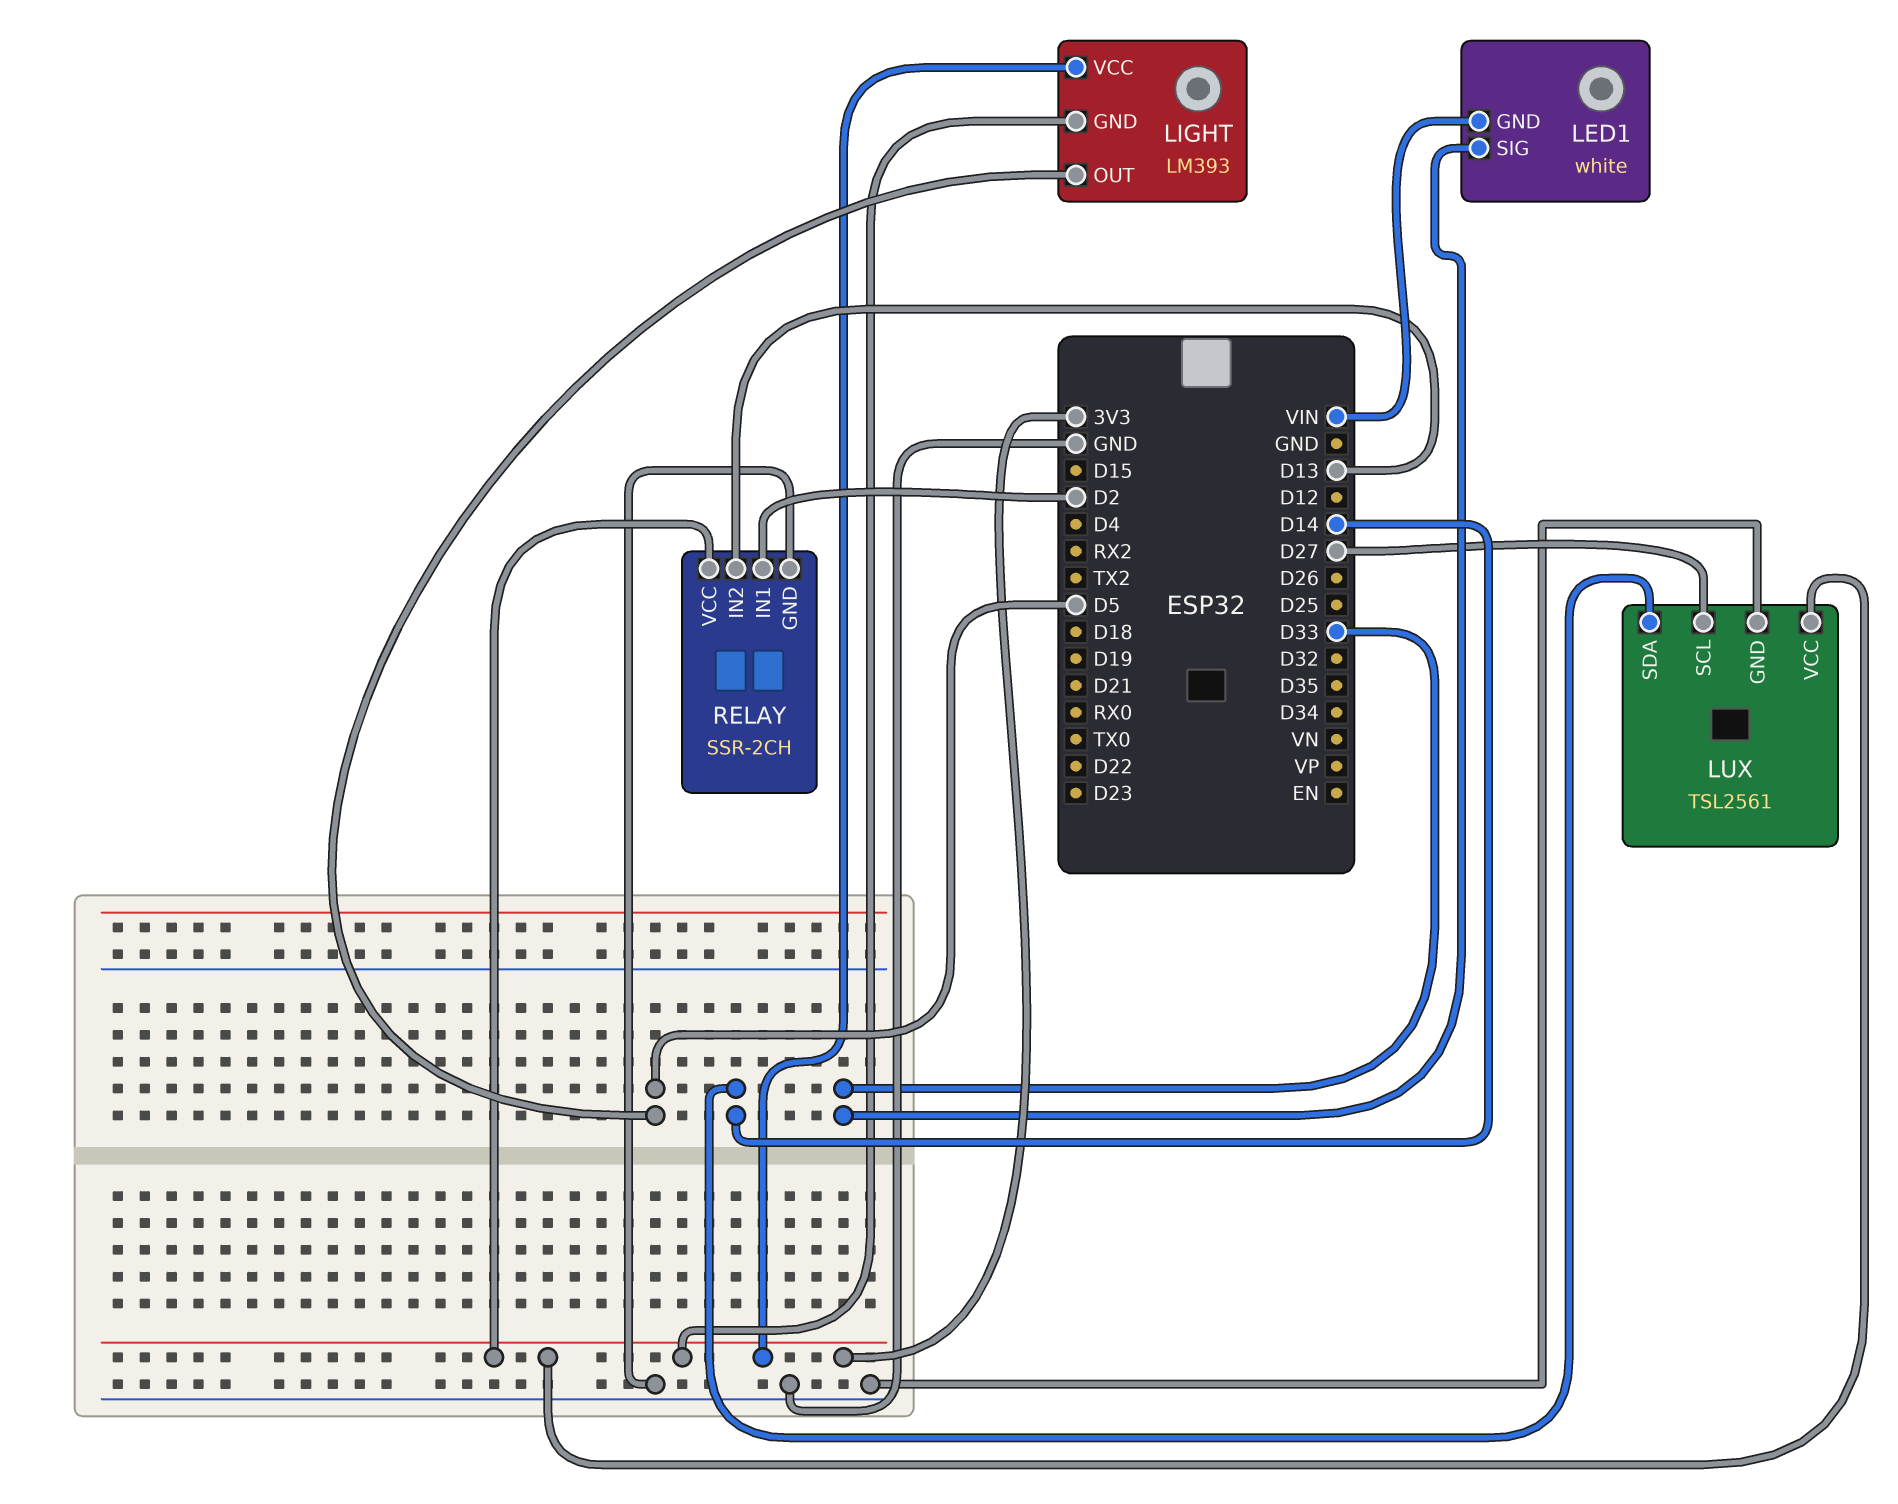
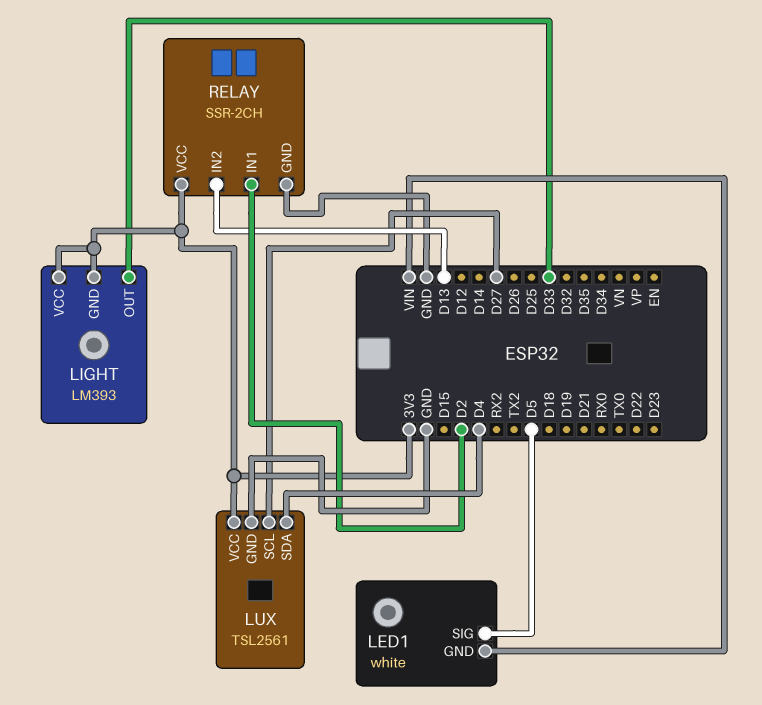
LED1 pin SIG: D33 -> D5
LIGHT pin OUT: D5 -> D33
LUX pin SDA: D14 -> D4

